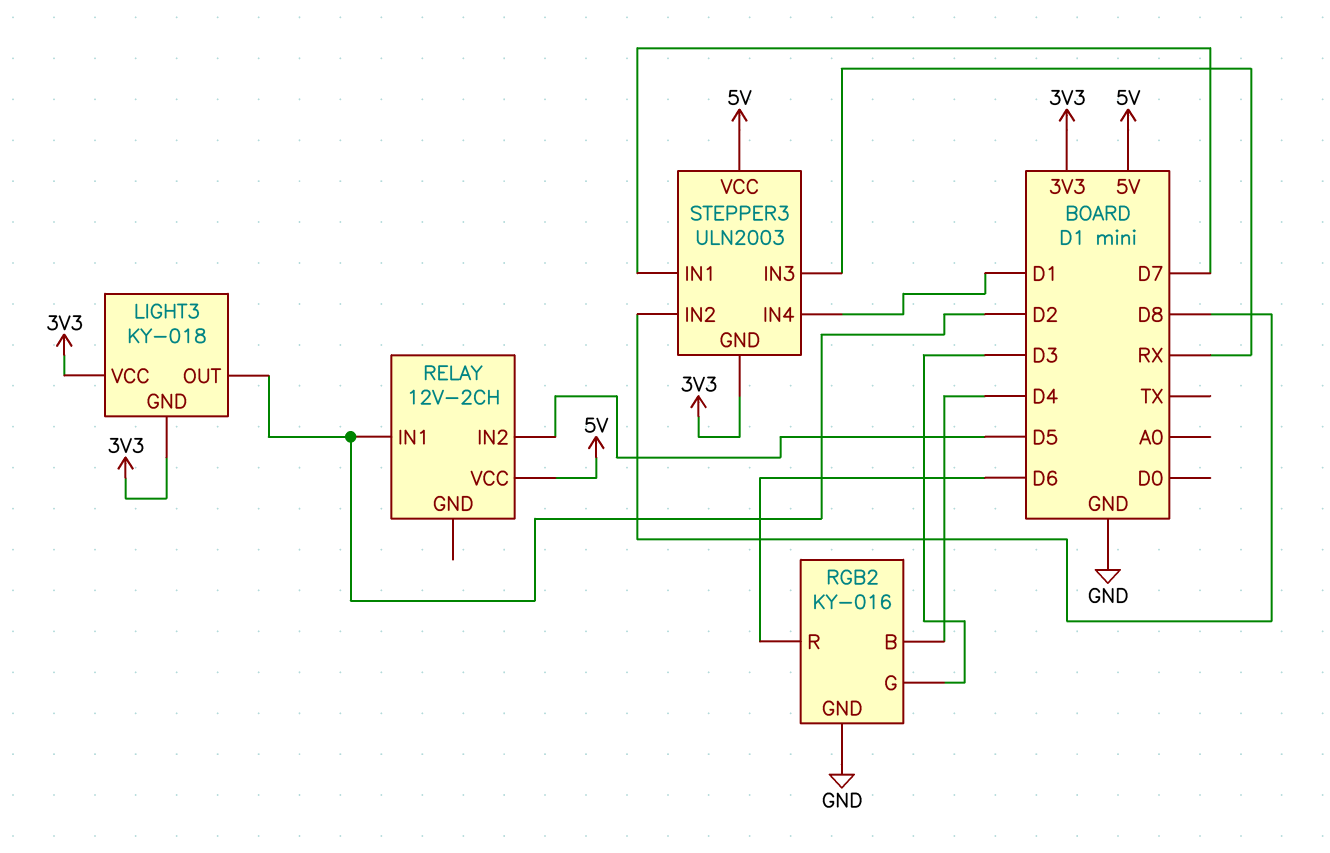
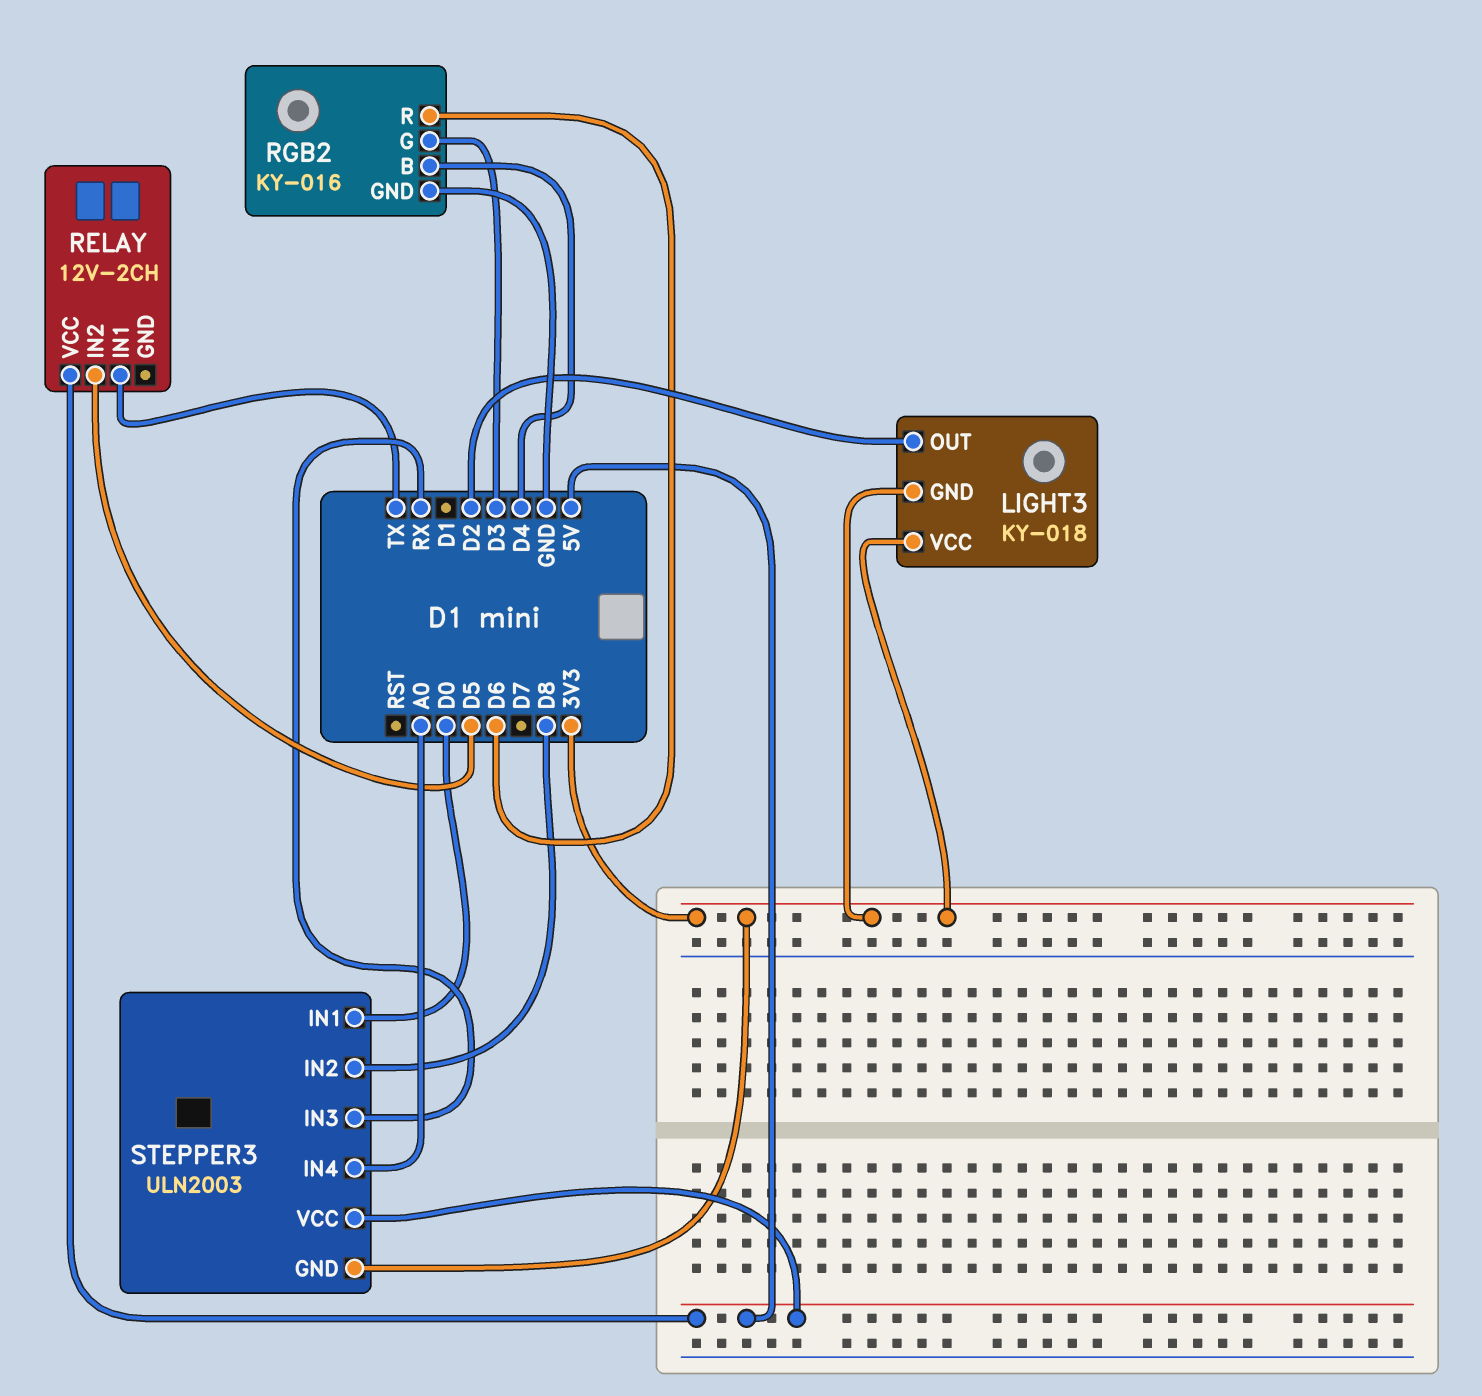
RELAY pin IN1: D2 -> TX
STEPPER3 pin IN1: D7 -> D0
STEPPER3 pin IN4: D1 -> A0

